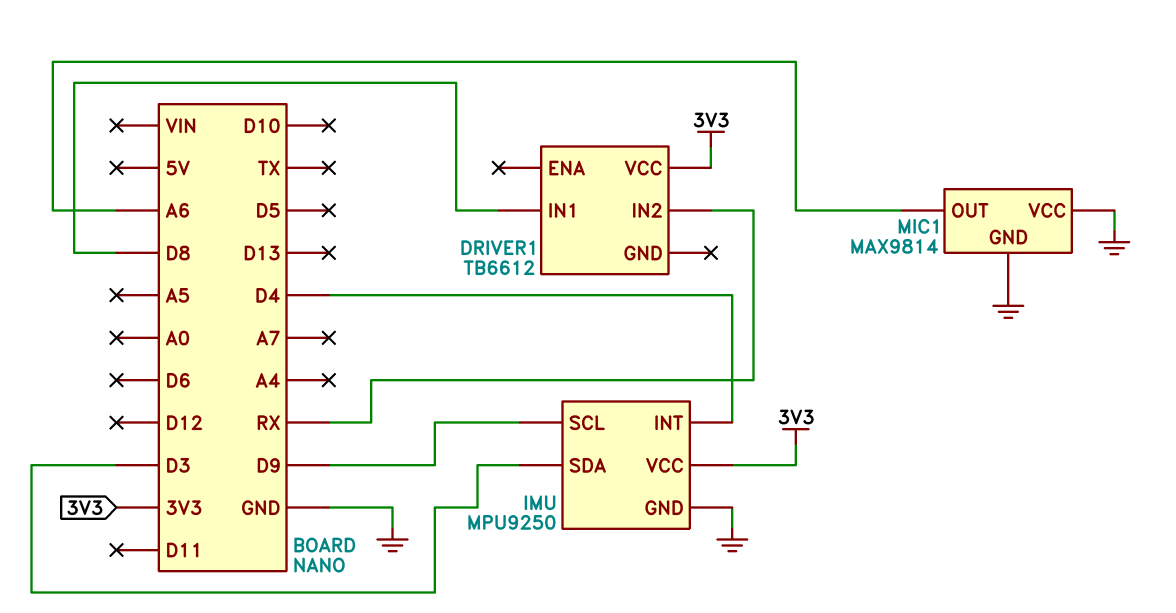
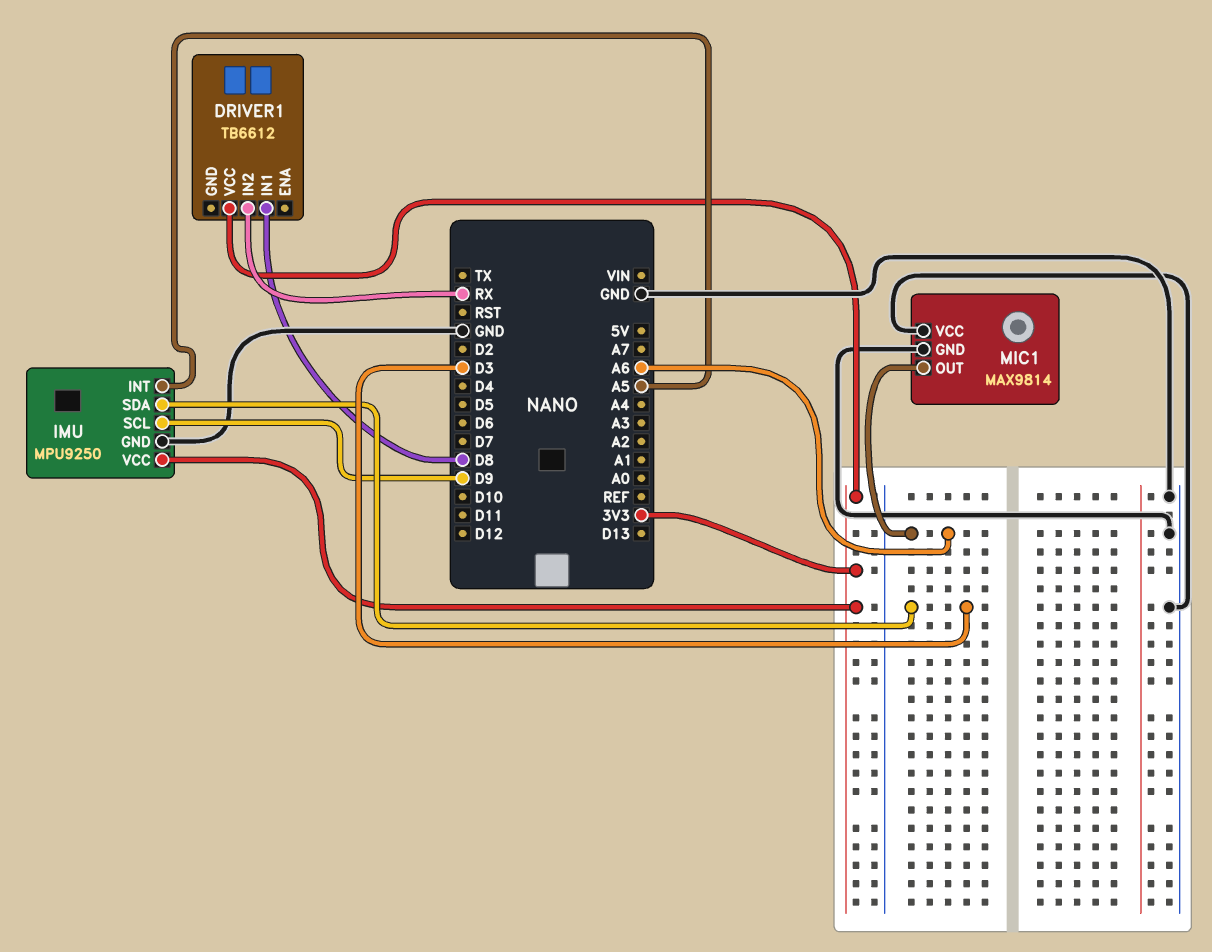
IMU pin INT: D4 -> A5

